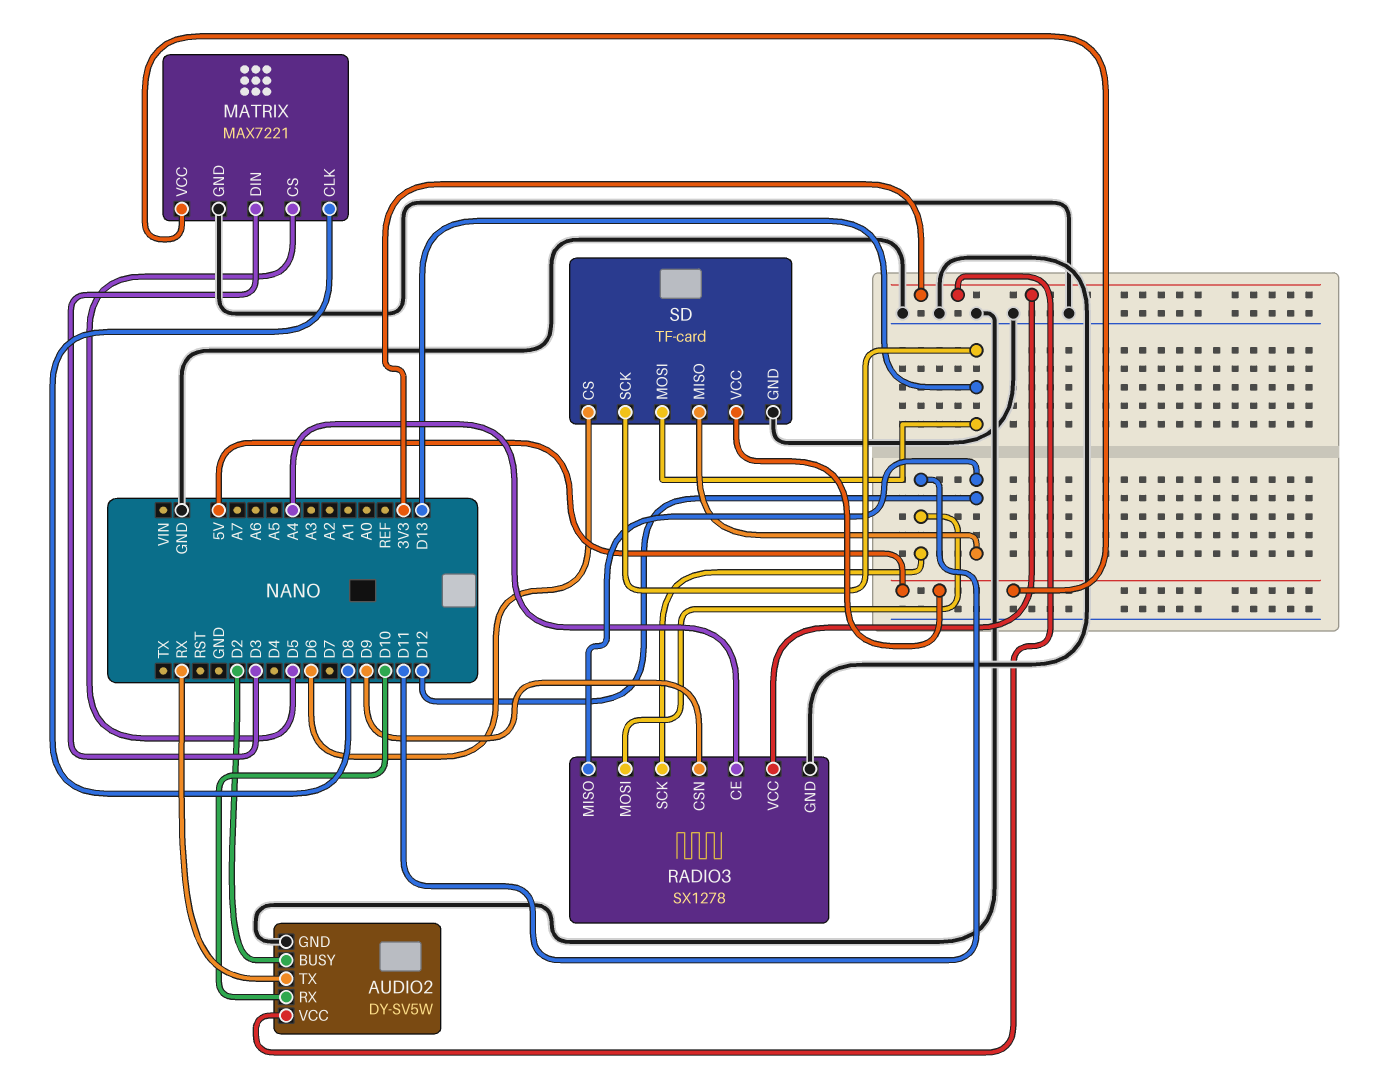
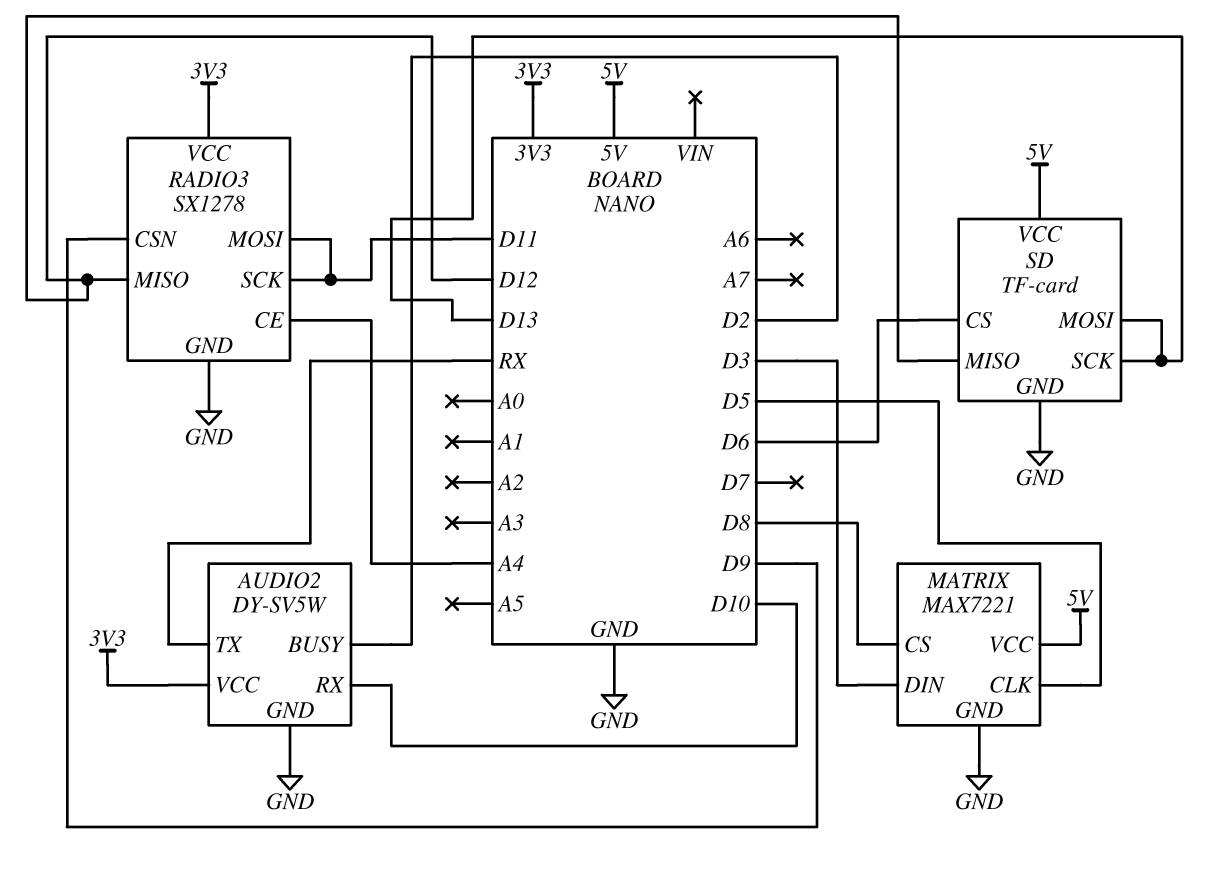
MATRIX pin CLK: D8 -> D5
MATRIX pin CS: D5 -> D8

